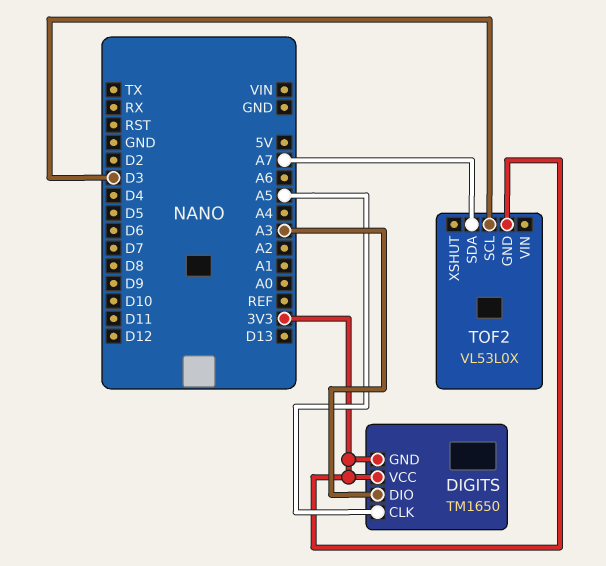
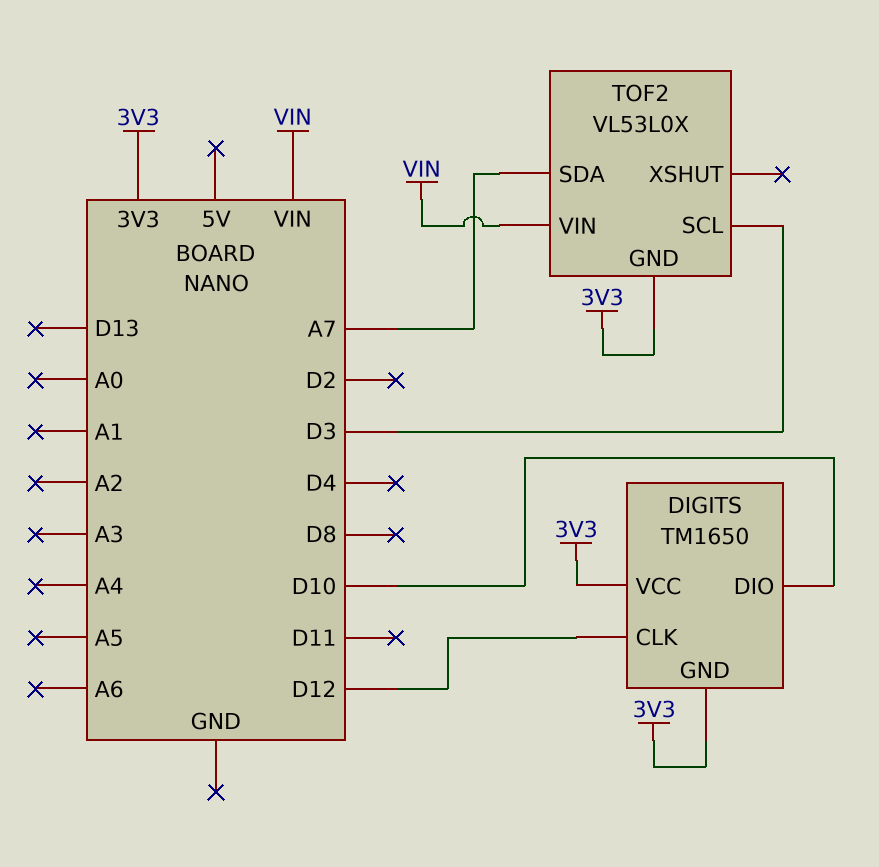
DIGITS pin CLK: A5 -> D12
DIGITS pin DIO: A3 -> D10
TOF2 pin VIN: none -> VIN

